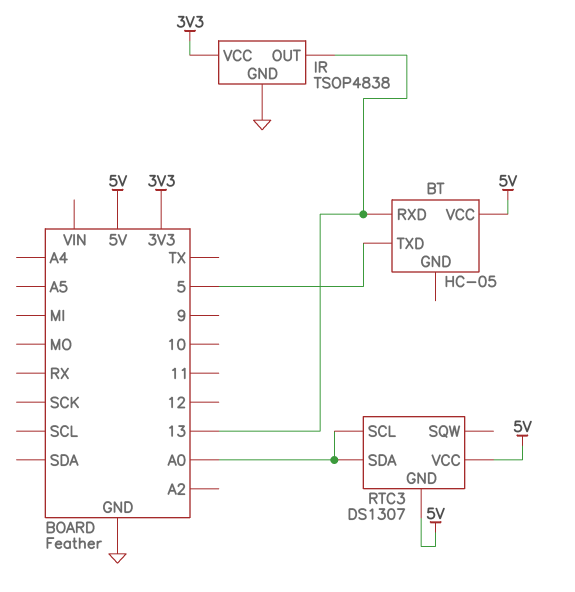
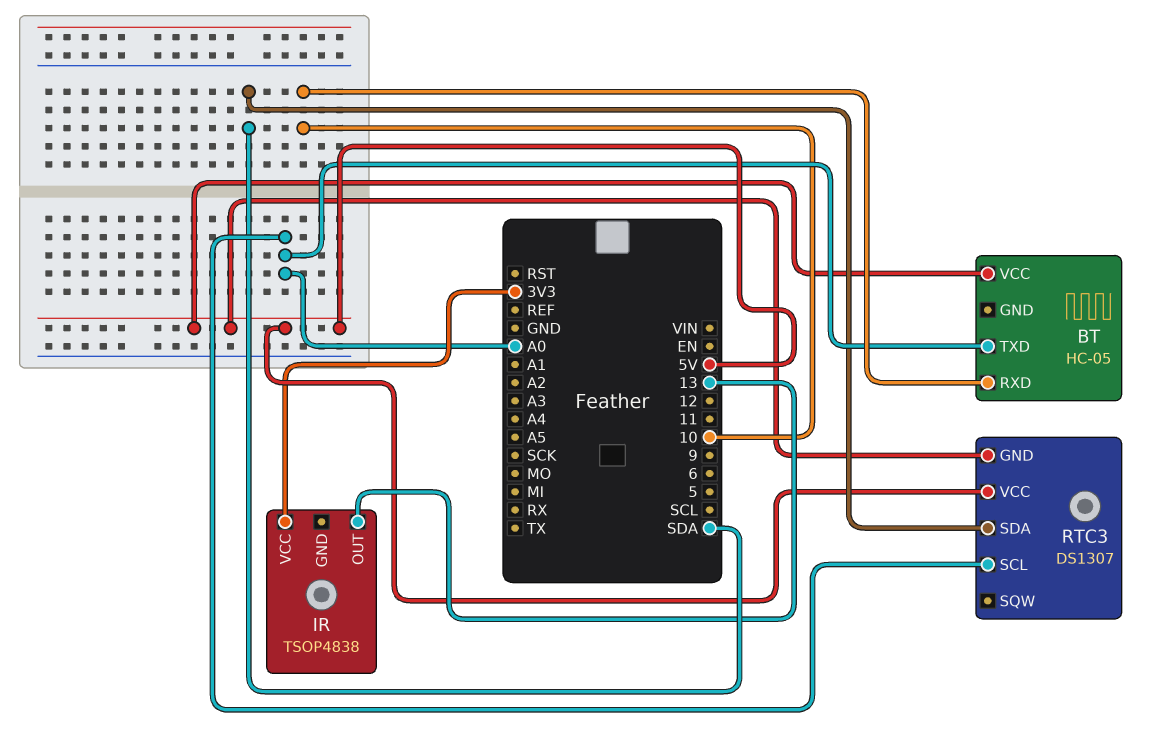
BT pin RXD: 13 -> 10
BT pin TXD: 5 -> A0
IR pin GND: GND -> none
RTC3 pin SDA: A0 -> SDA

